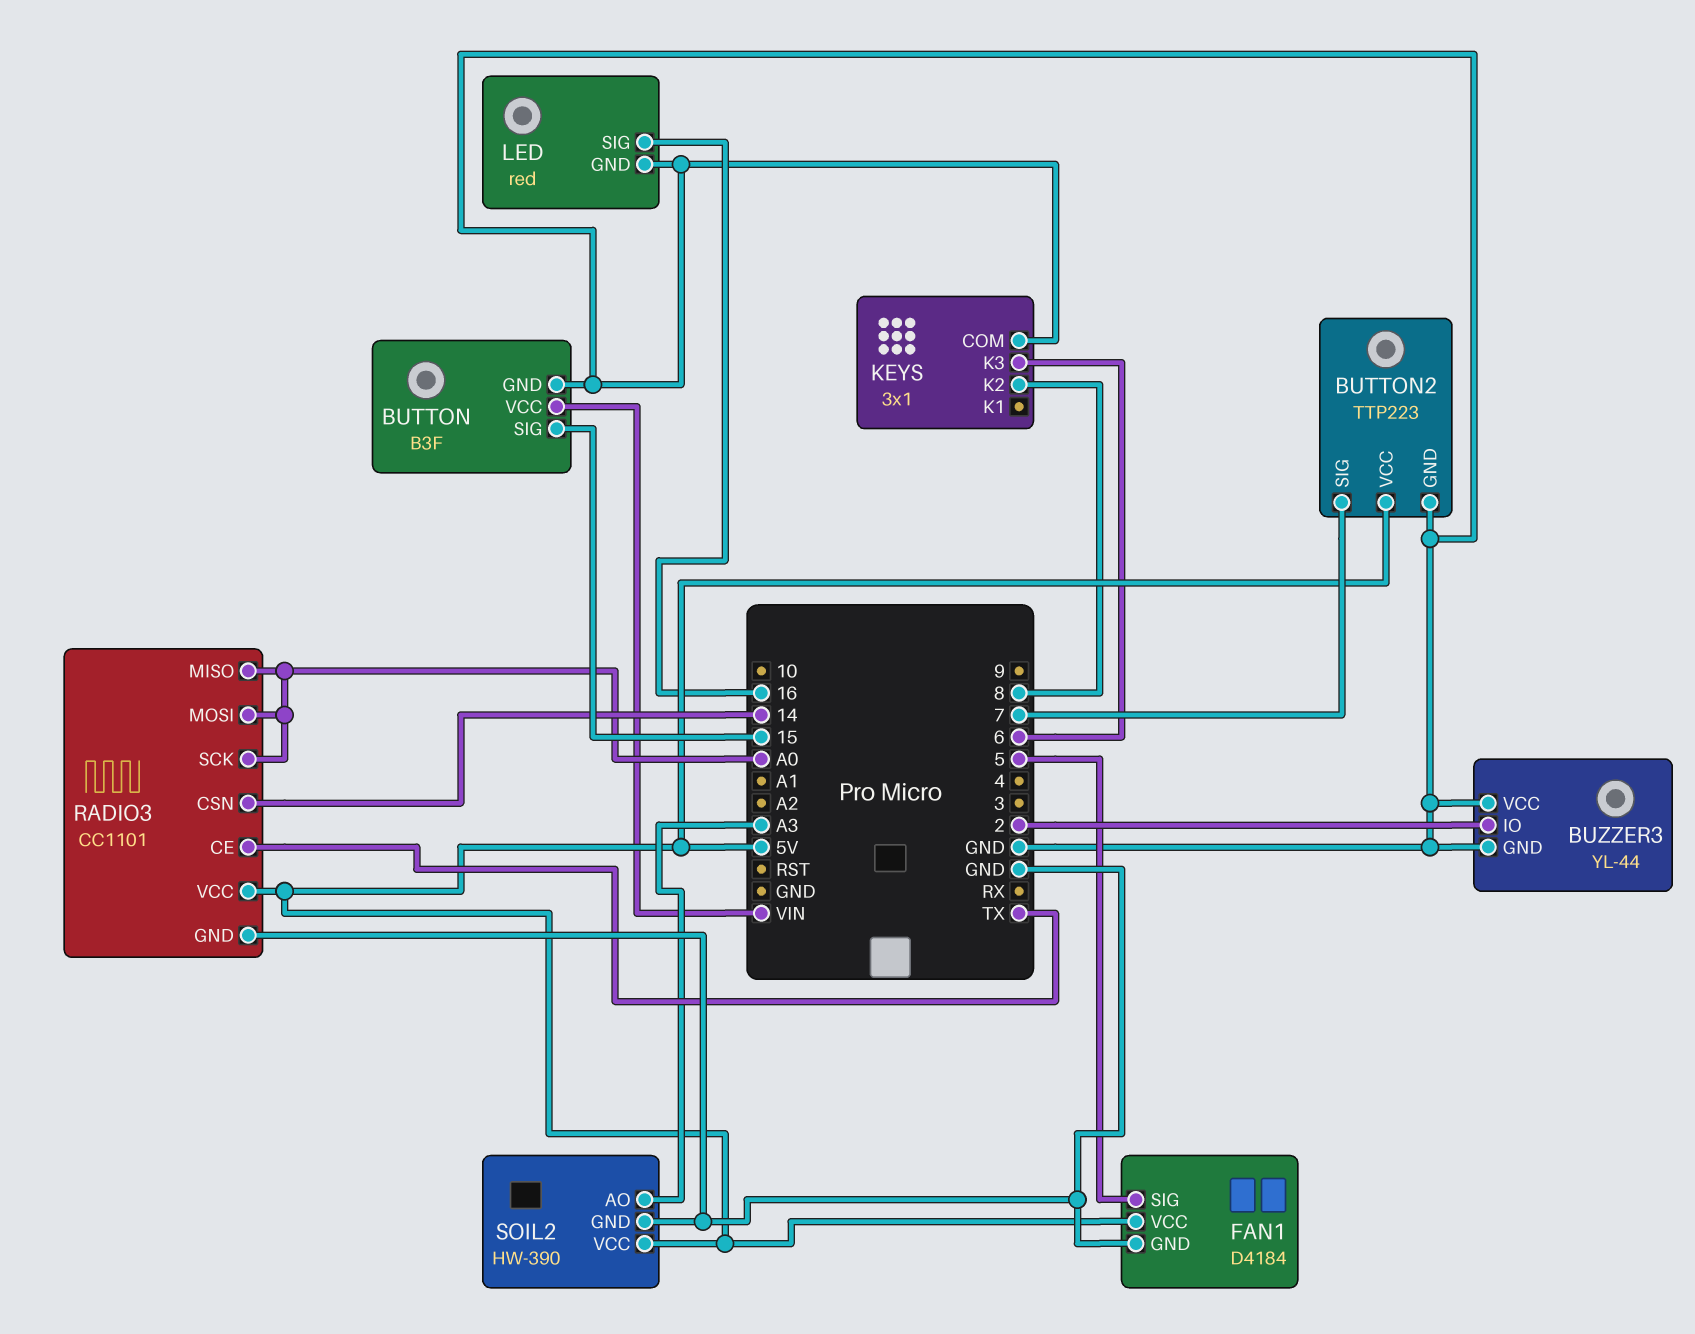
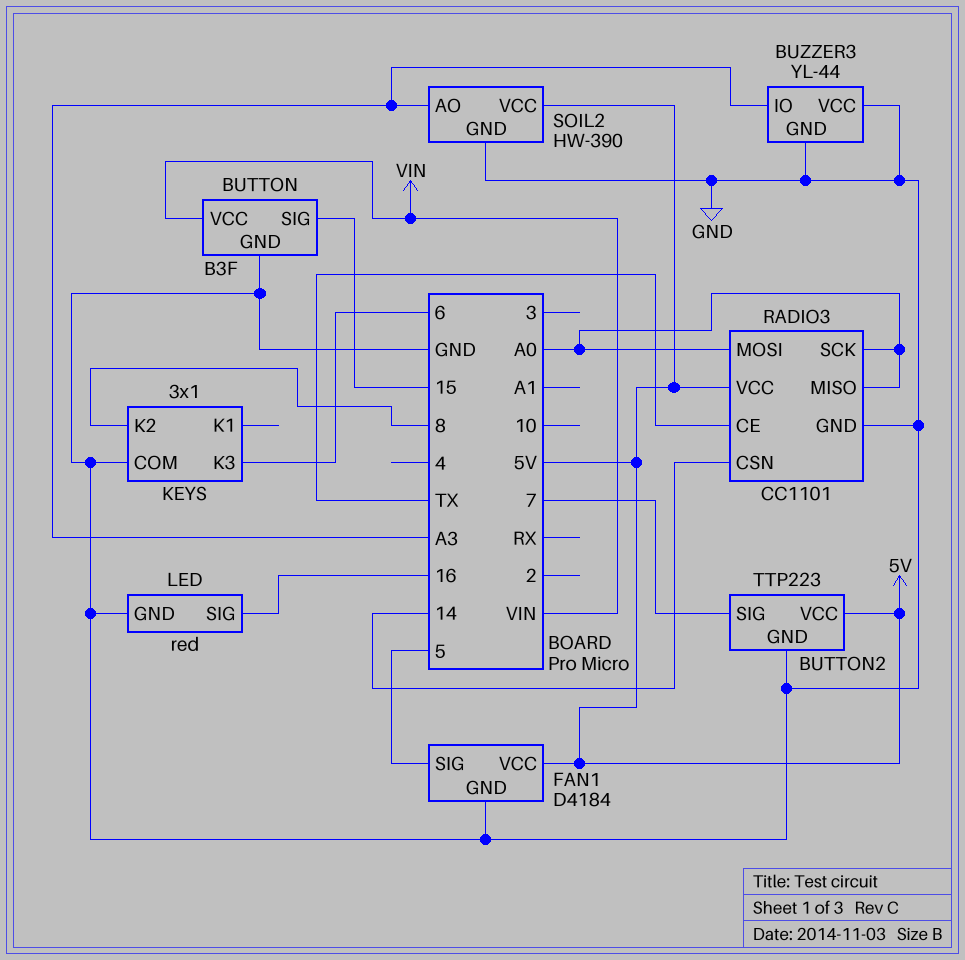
BUZZER3 pin IO: 2 -> A3

